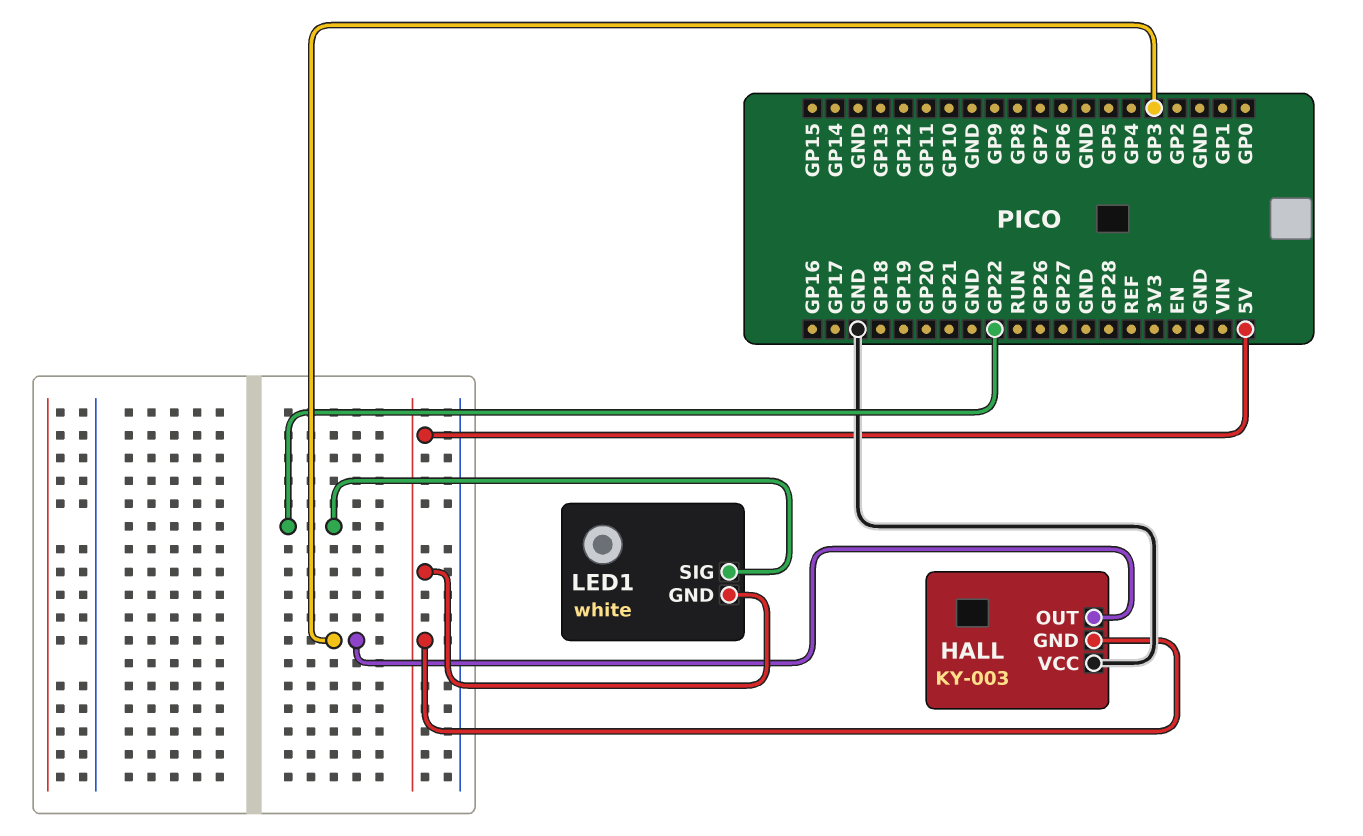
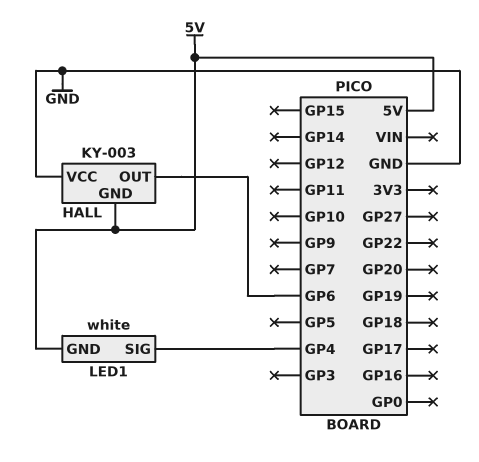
HALL pin OUT: GP3 -> GP6
LED1 pin SIG: GP22 -> GP4

